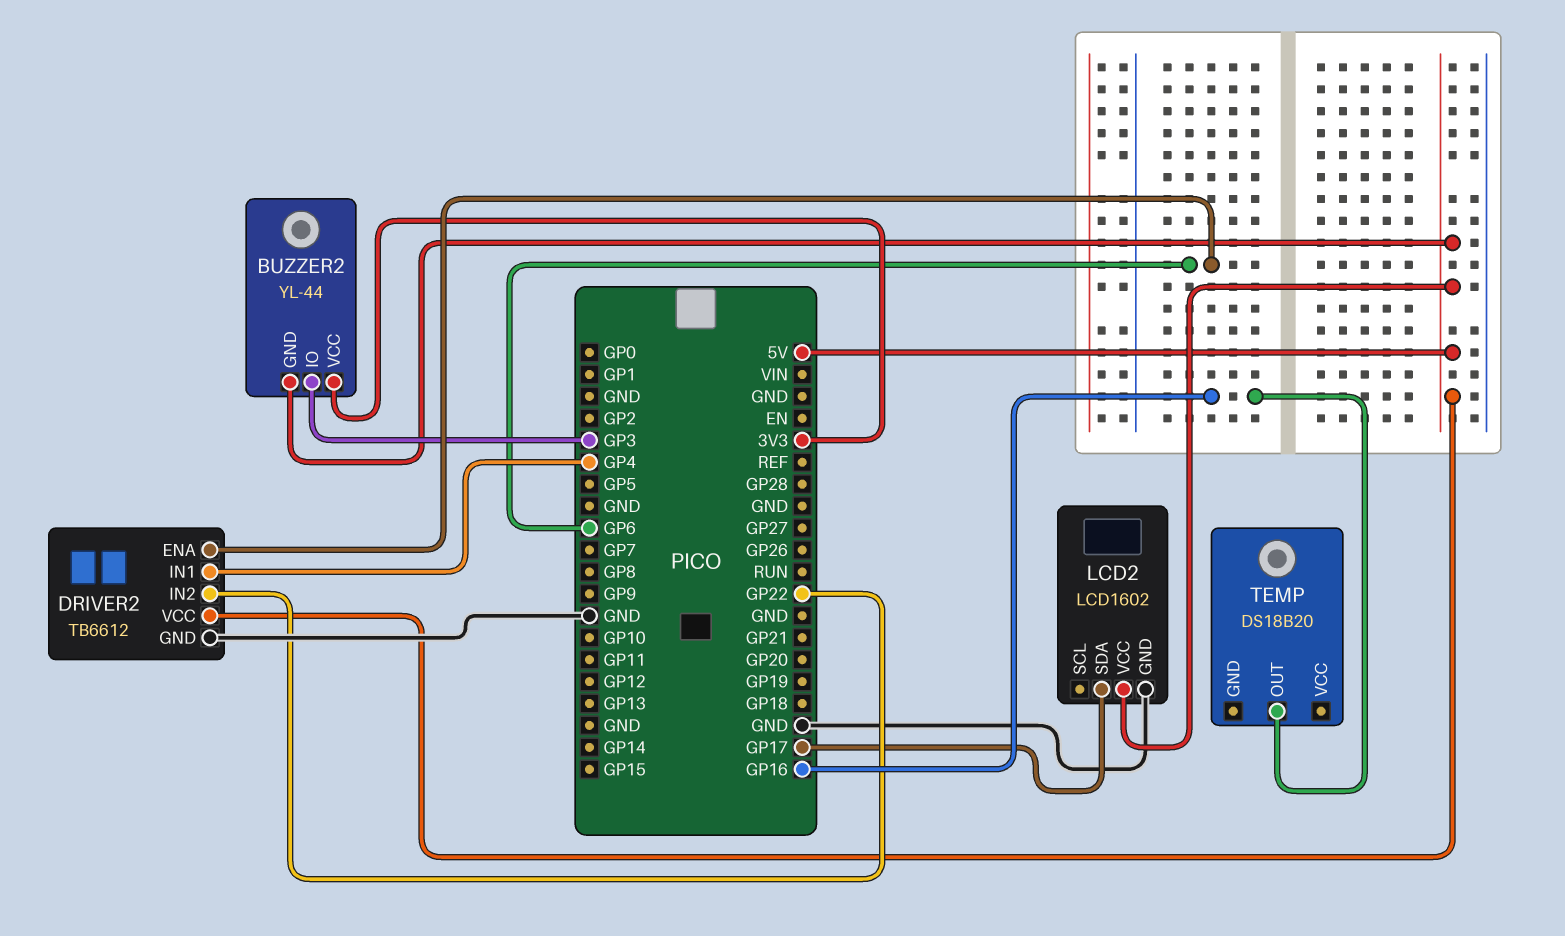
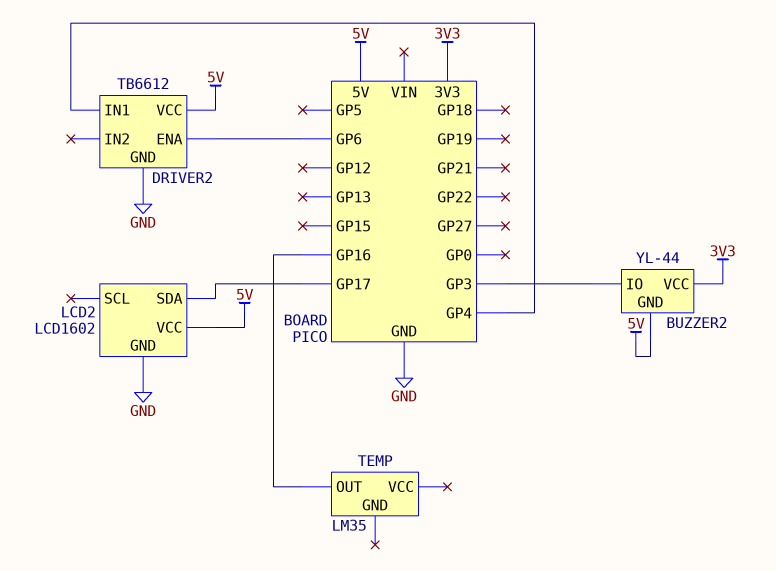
DRIVER2 pin IN2: GP22 -> none
TEMP: DS18B20 -> LM35

